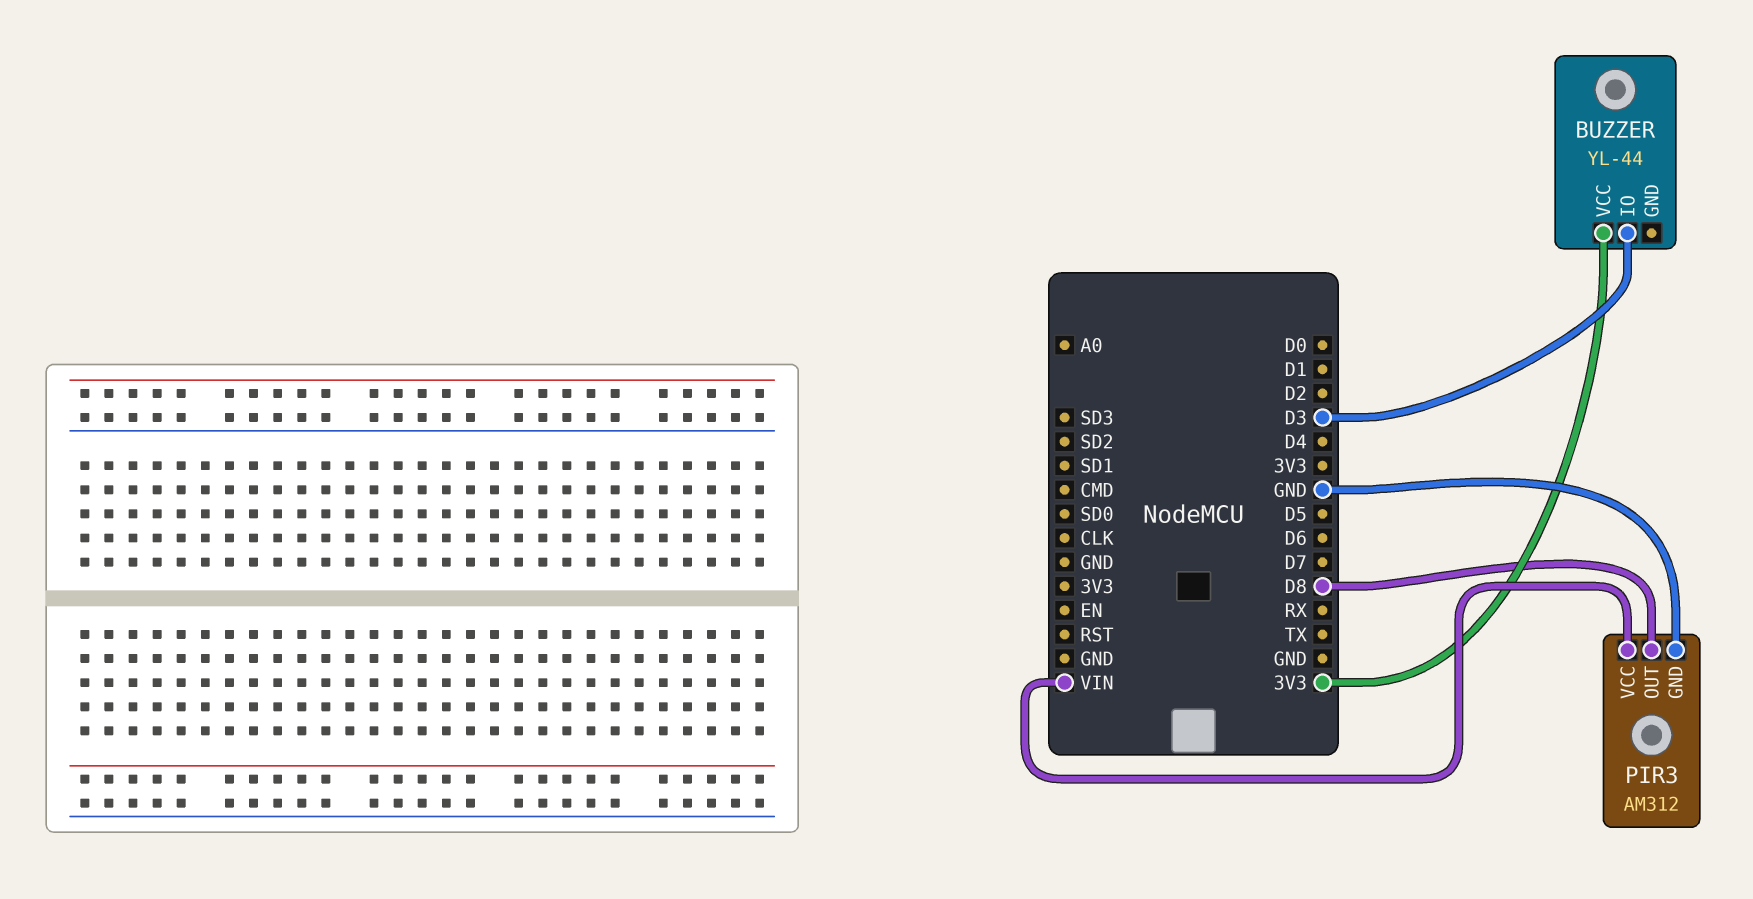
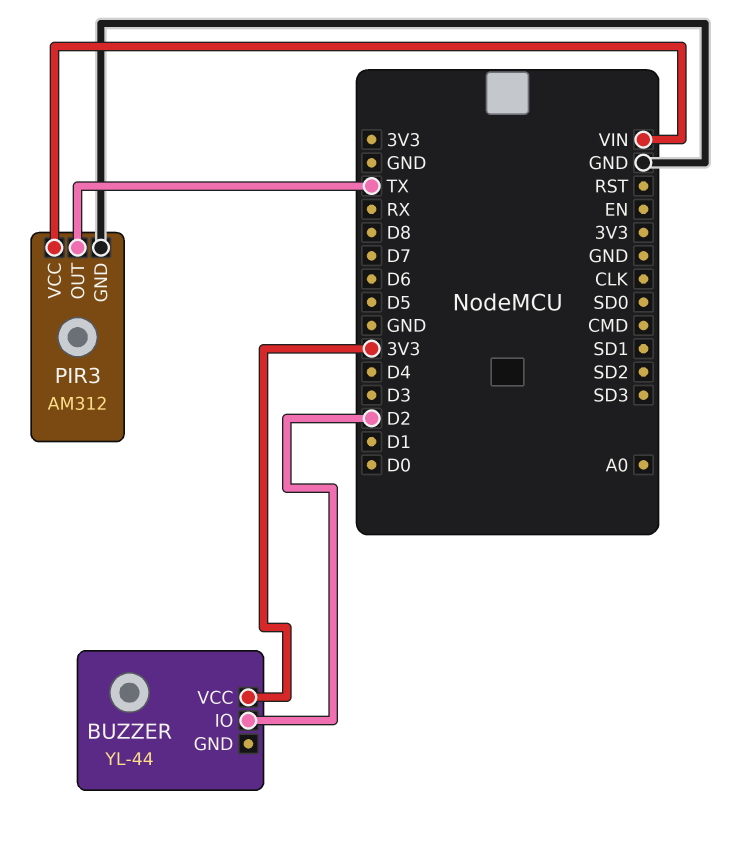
BUZZER pin IO: D3 -> D2
PIR3 pin OUT: D8 -> TX

